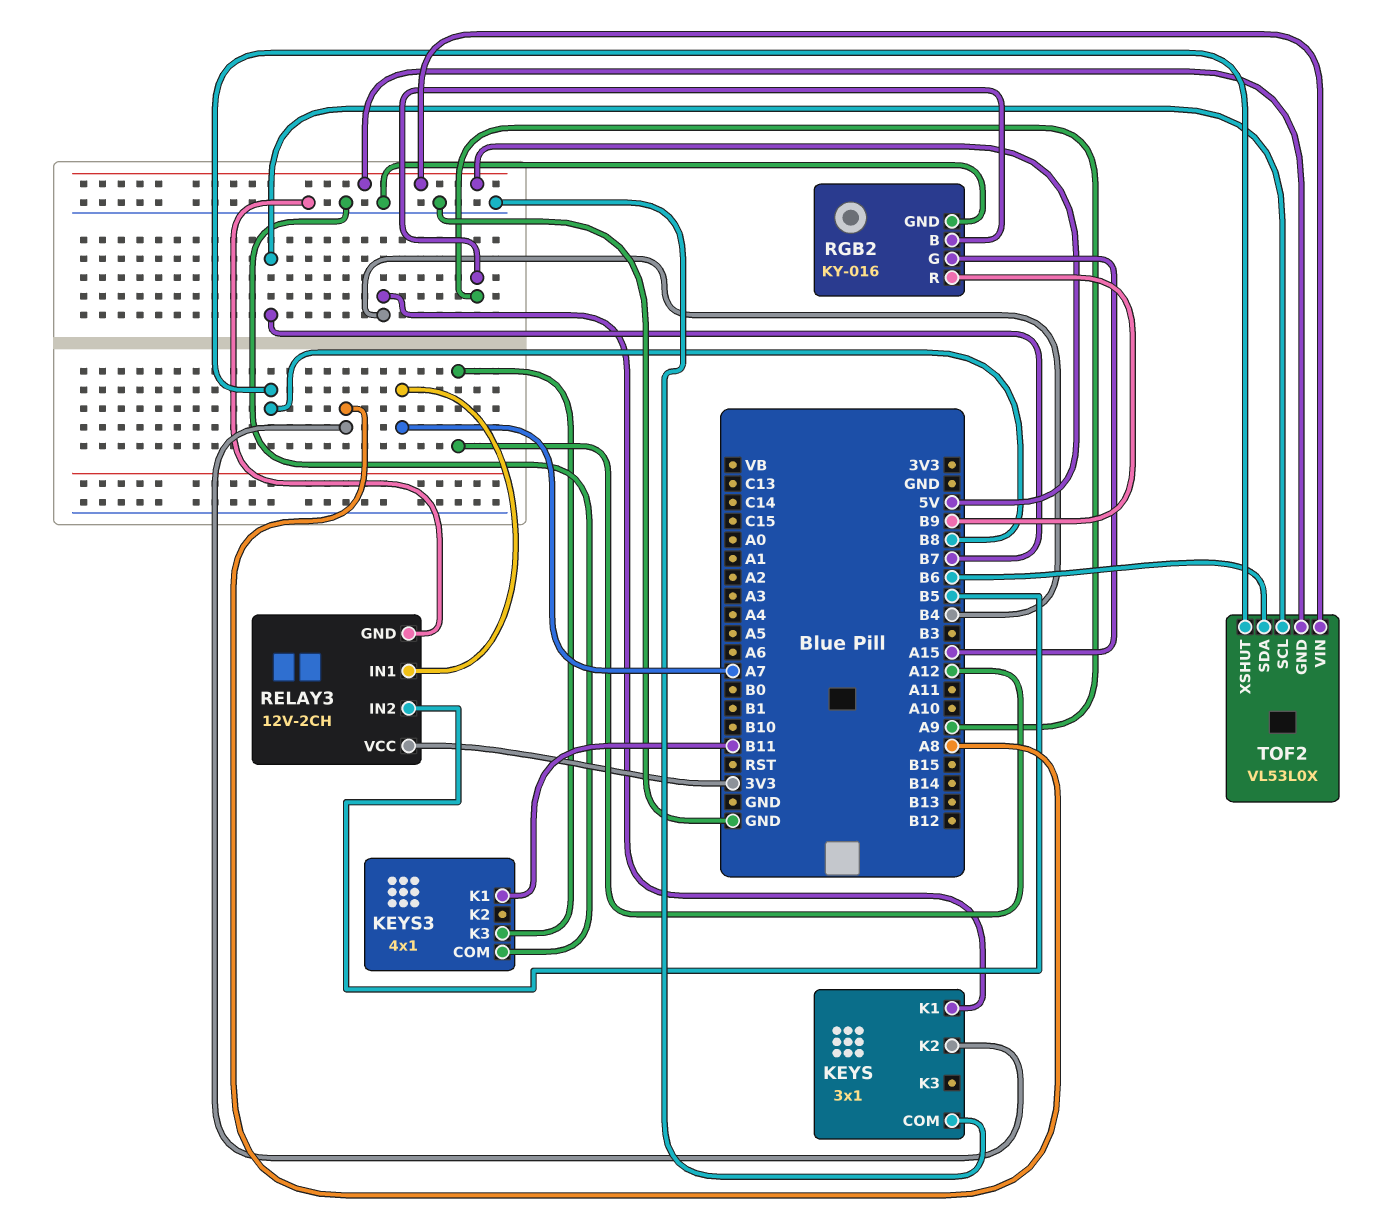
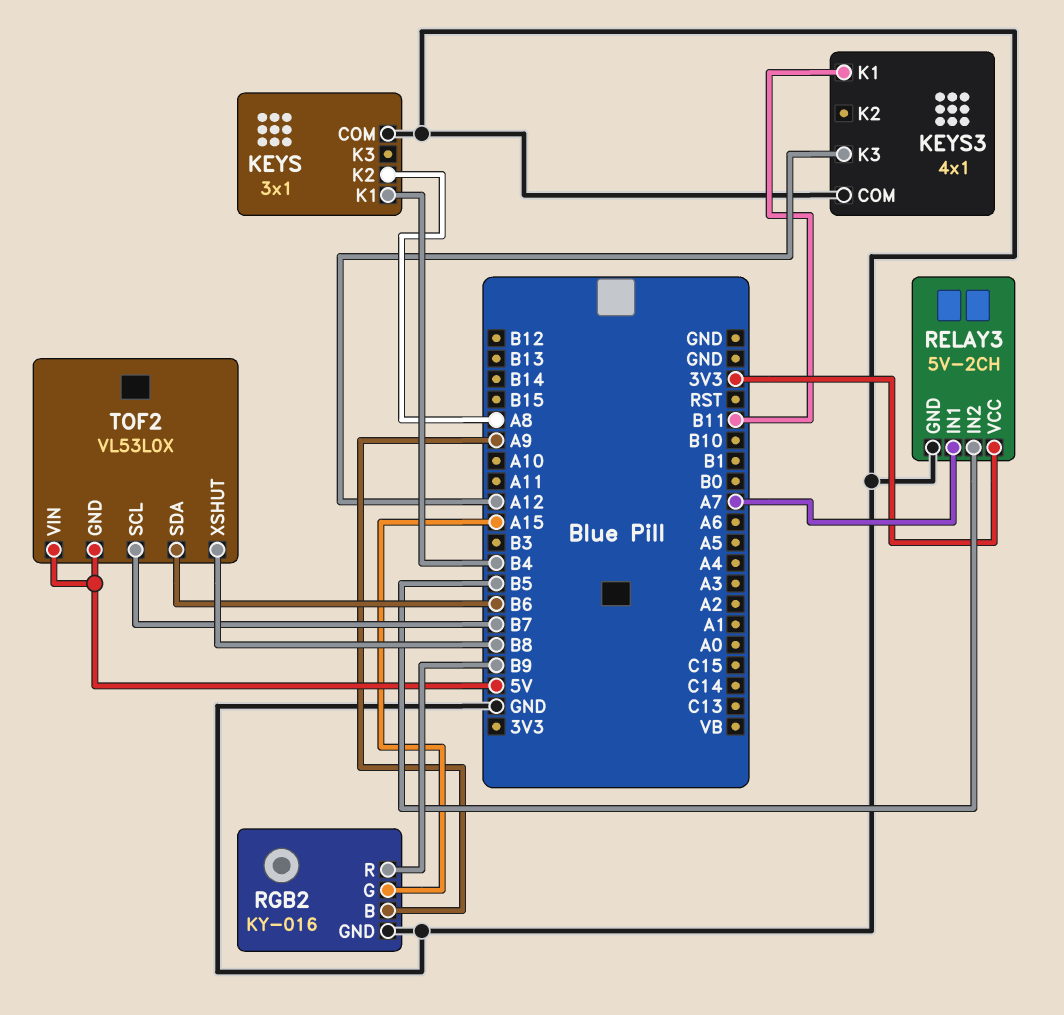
RELAY3: 12V-2CH -> 5V-2CH

